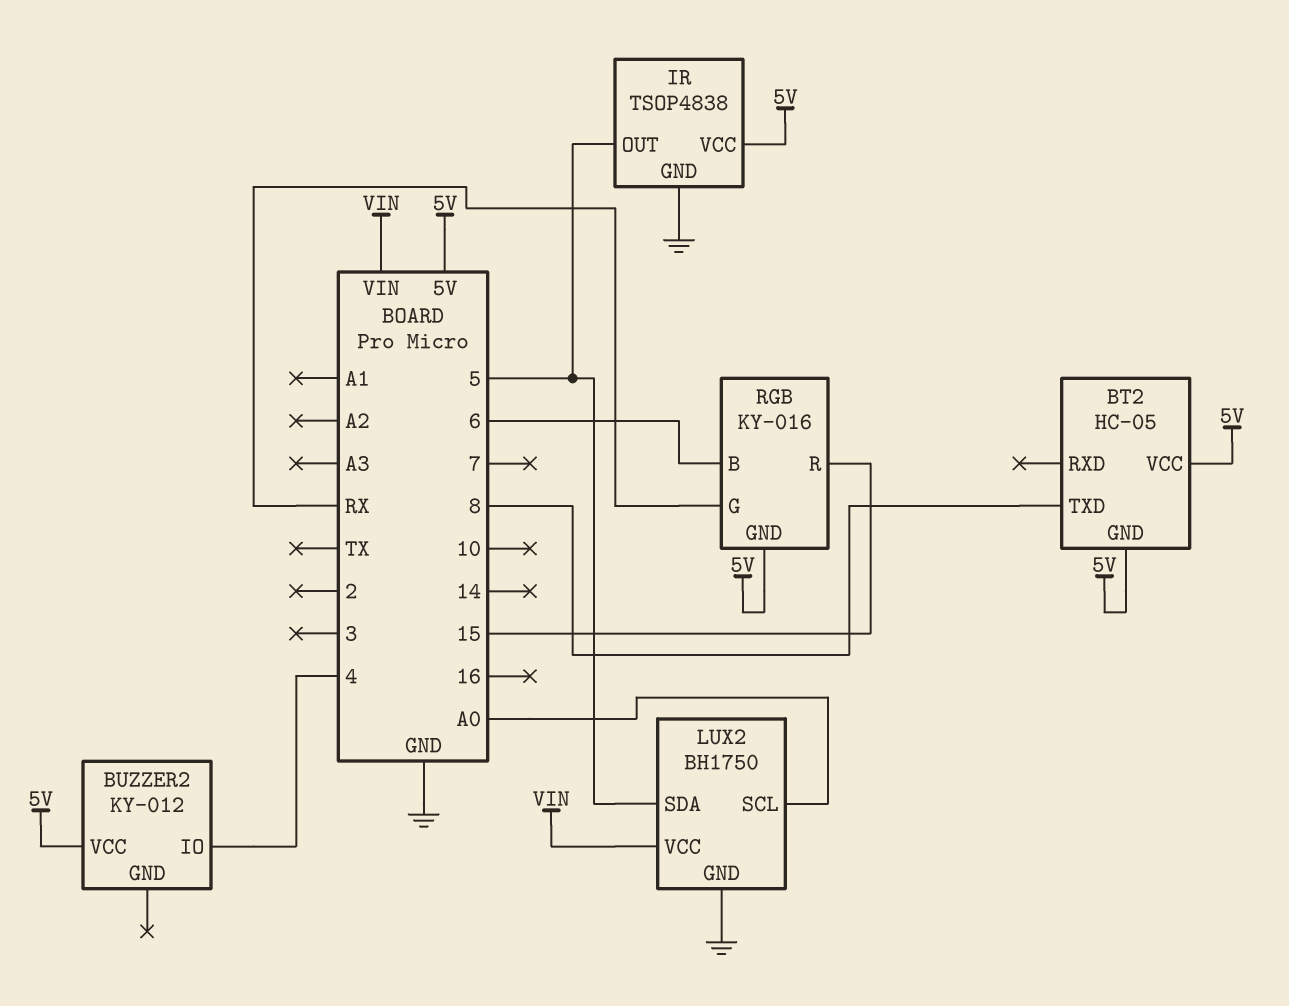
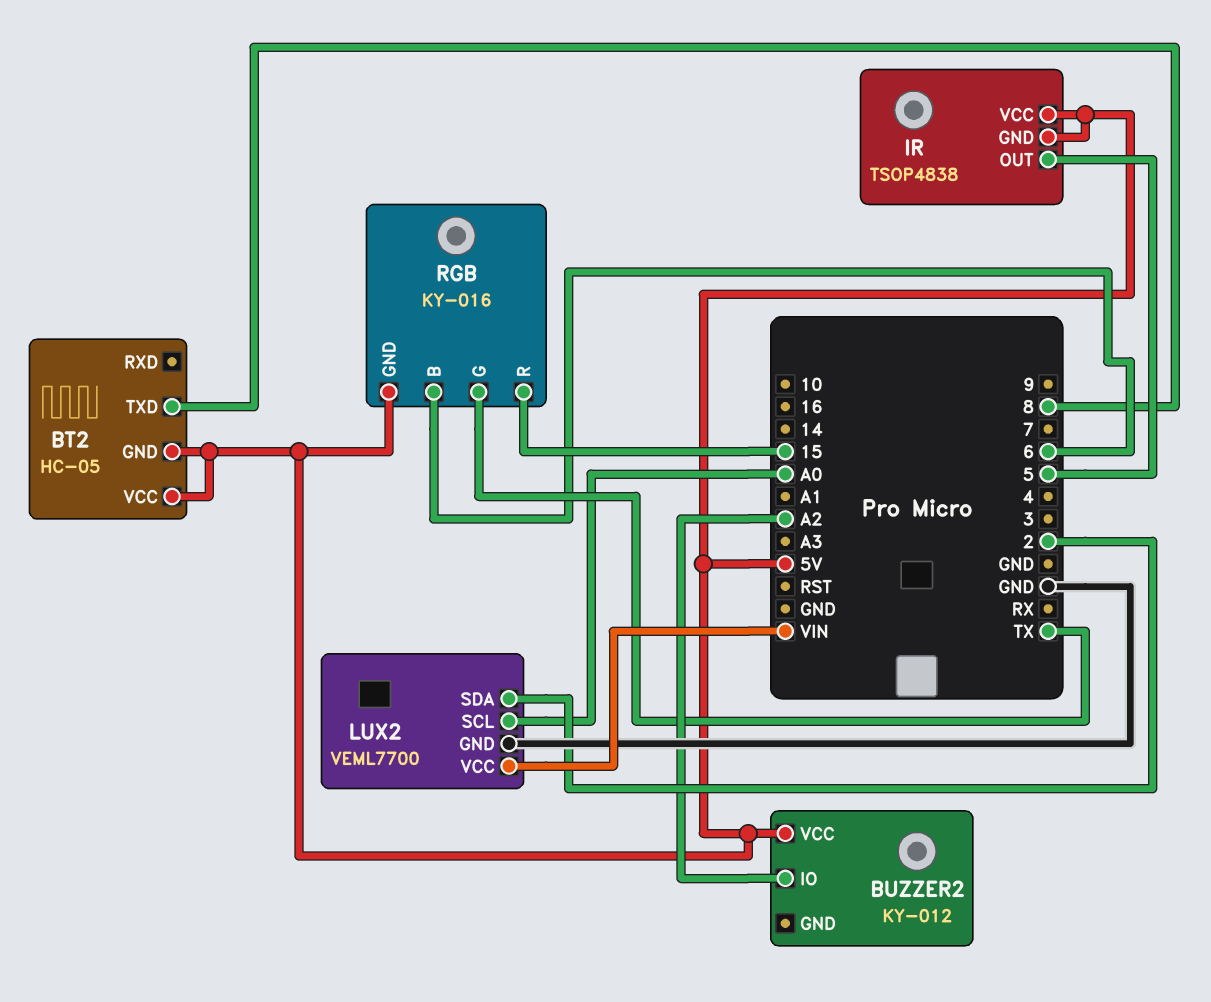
BUZZER2 pin IO: 4 -> A2
IR pin GND: GND -> 5V
LUX2: BH1750 -> VEML7700
LUX2 pin SDA: 5 -> 2
RGB pin G: RX -> TX

